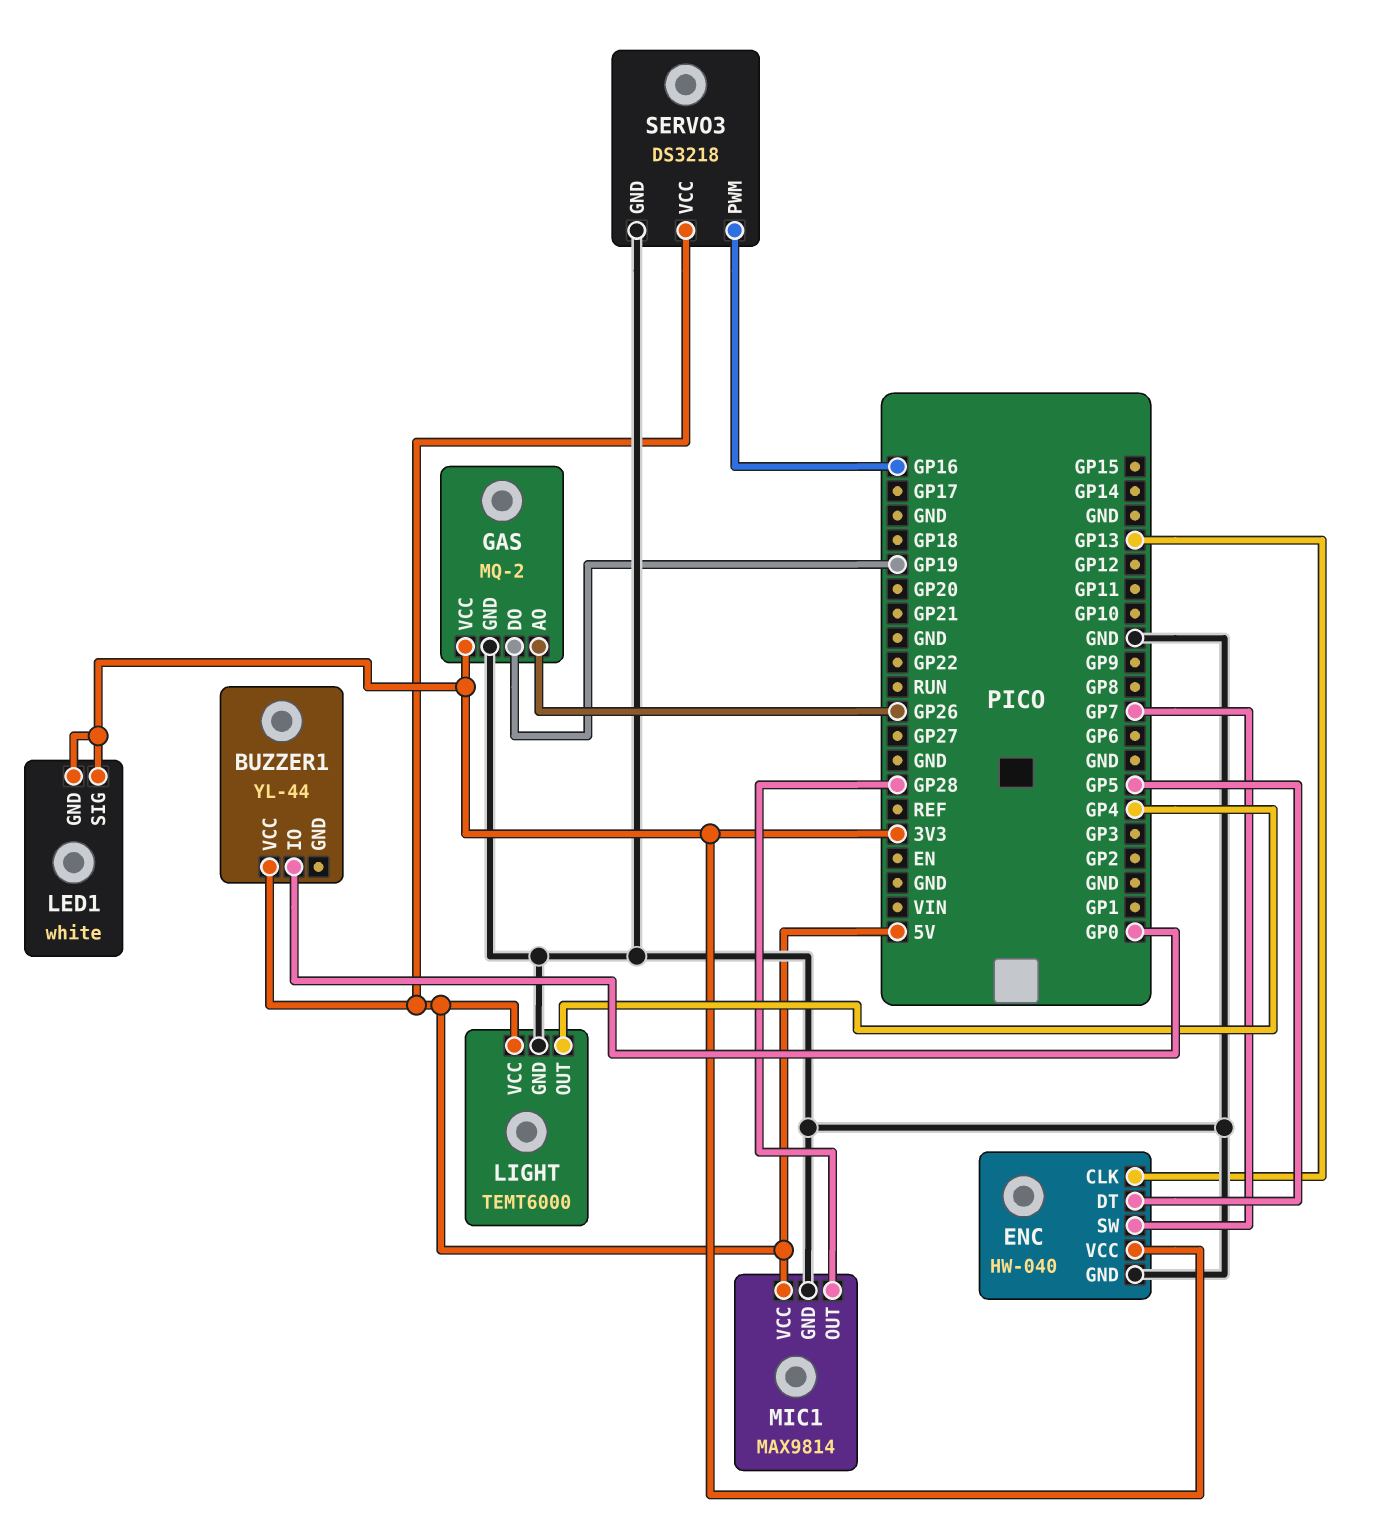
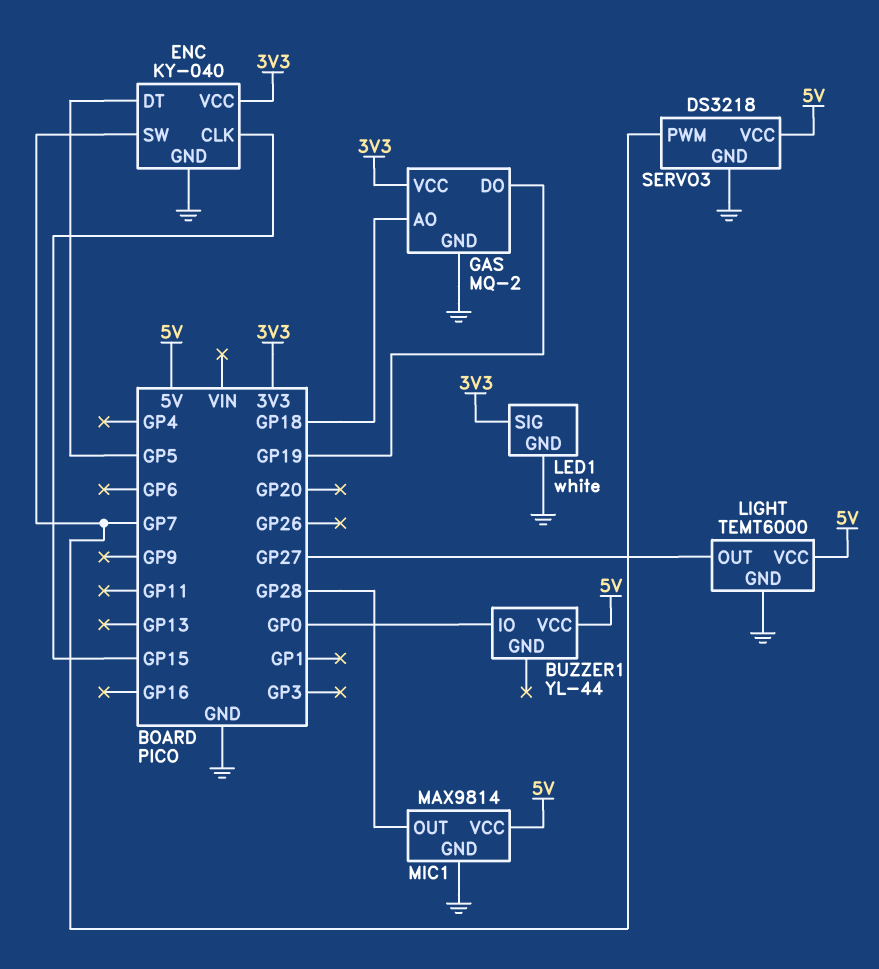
ENC: HW-040 -> KY-040
ENC pin CLK: GP13 -> GP15
GAS pin AO: GP26 -> GP18
LED1 pin GND: 3V3 -> GND
LIGHT pin OUT: GP4 -> GP27
SERVO3 pin PWM: GP16 -> GP7

